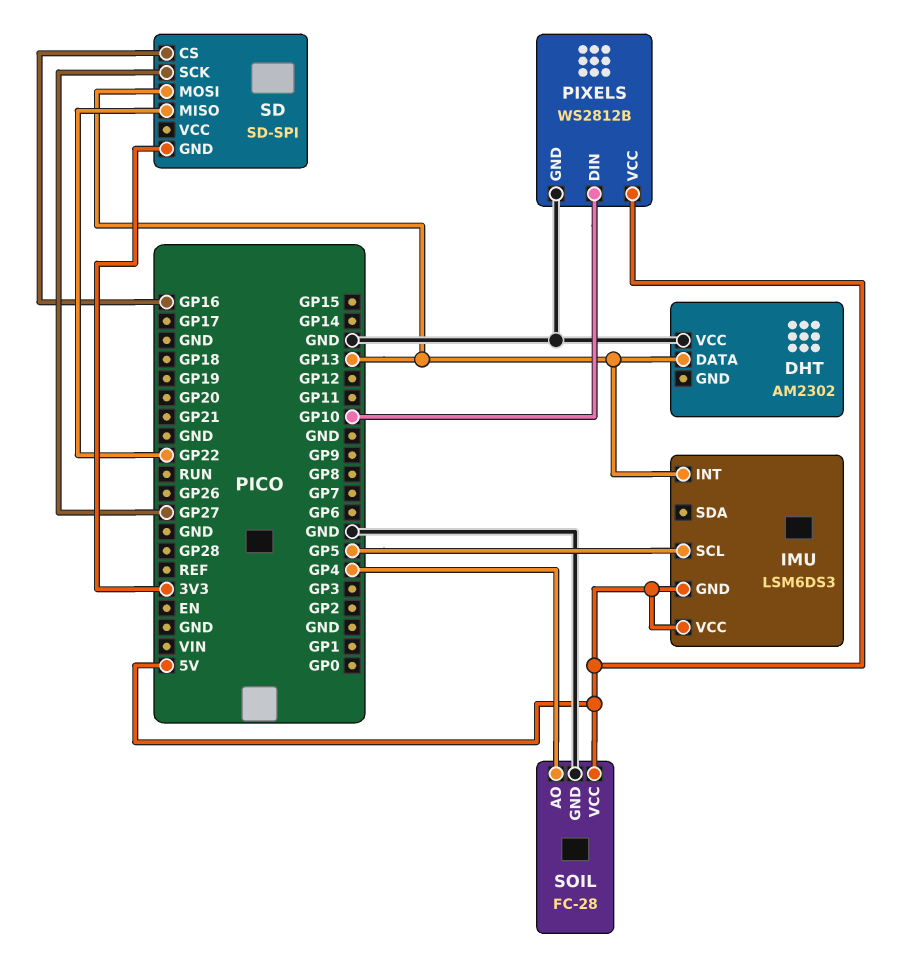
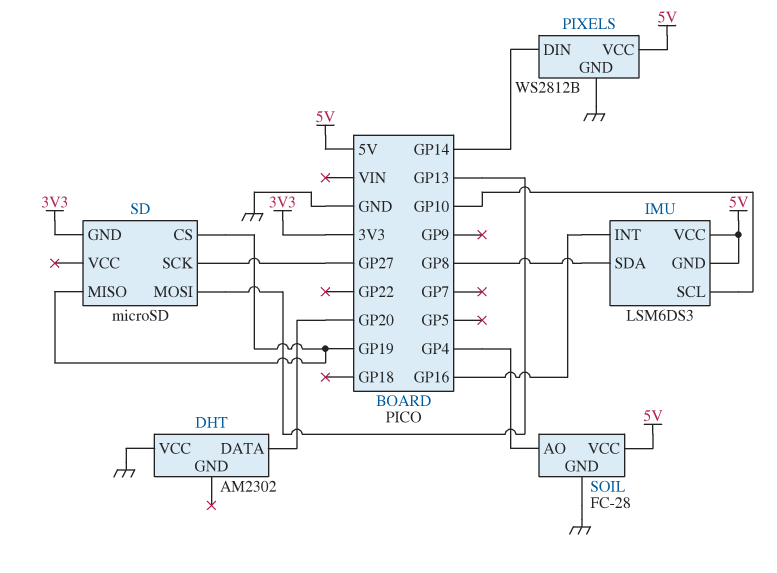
DHT pin DATA: GP13 -> GP20
IMU pin INT: GP13 -> GP16
IMU pin SCL: GP5 -> GP10
IMU pin SDA: none -> GP8
PIXELS pin DIN: GP10 -> GP14
SD: SD-SPI -> microSD
SD pin CS: GP16 -> GP19
SD pin MISO: GP22 -> GP19

